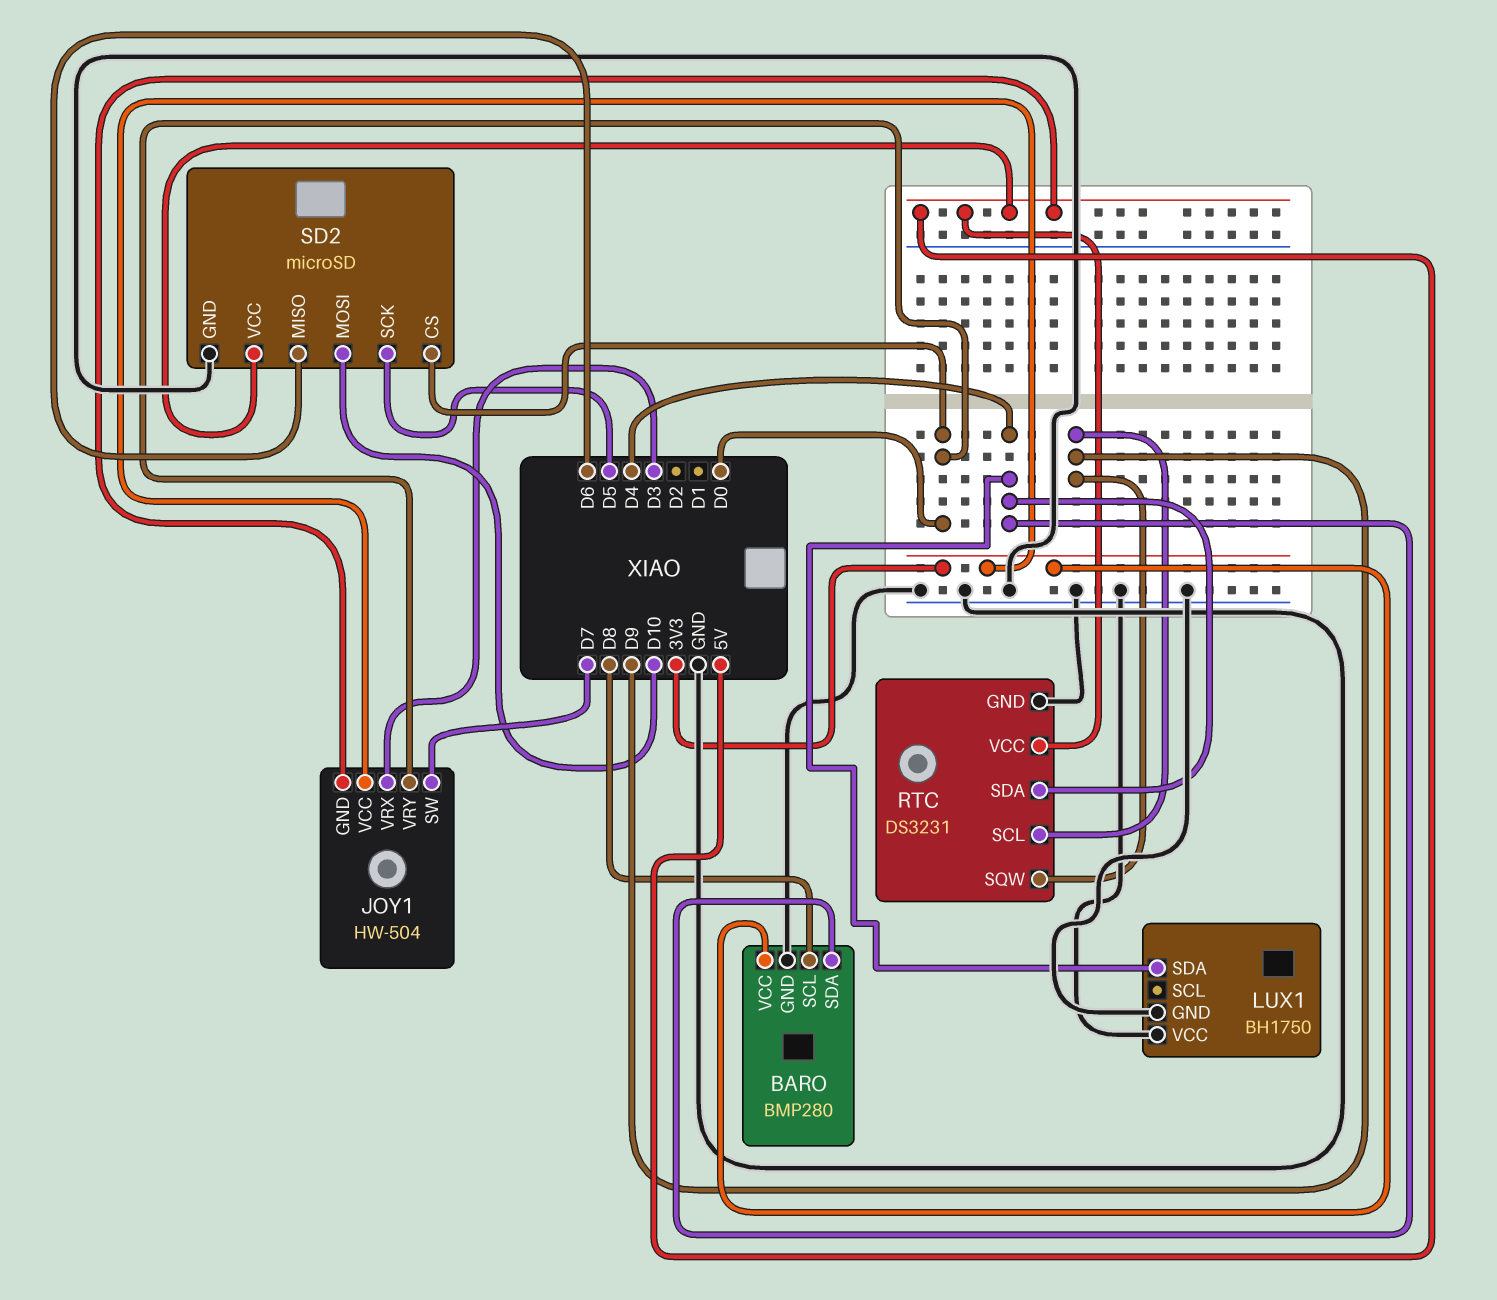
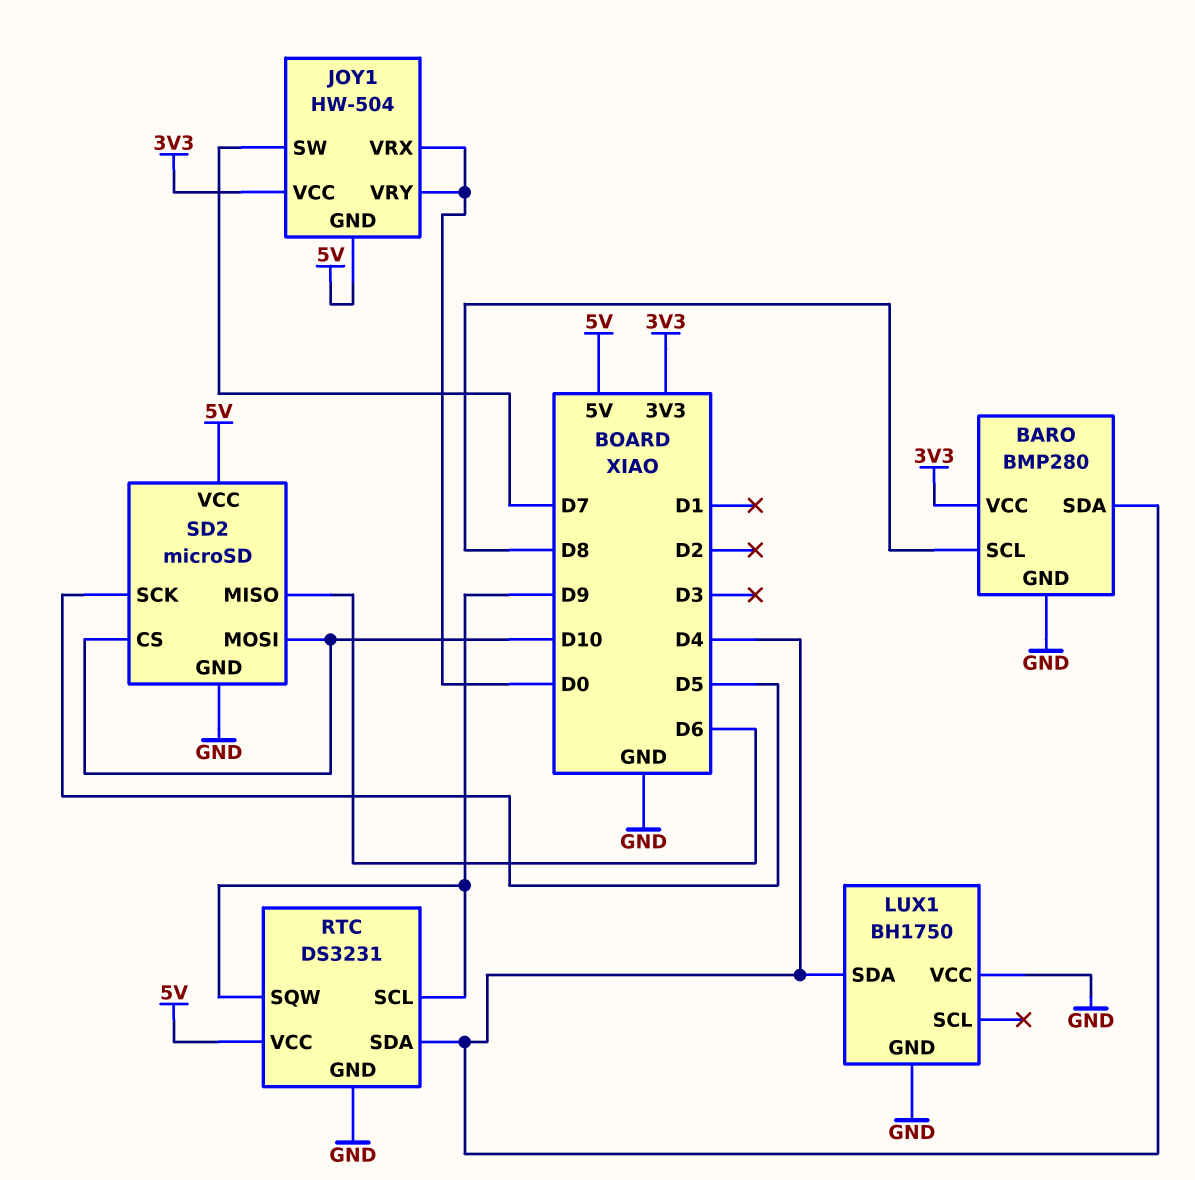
JOY1 pin VRX: D3 -> D0
SD2 pin CS: D0 -> D10

